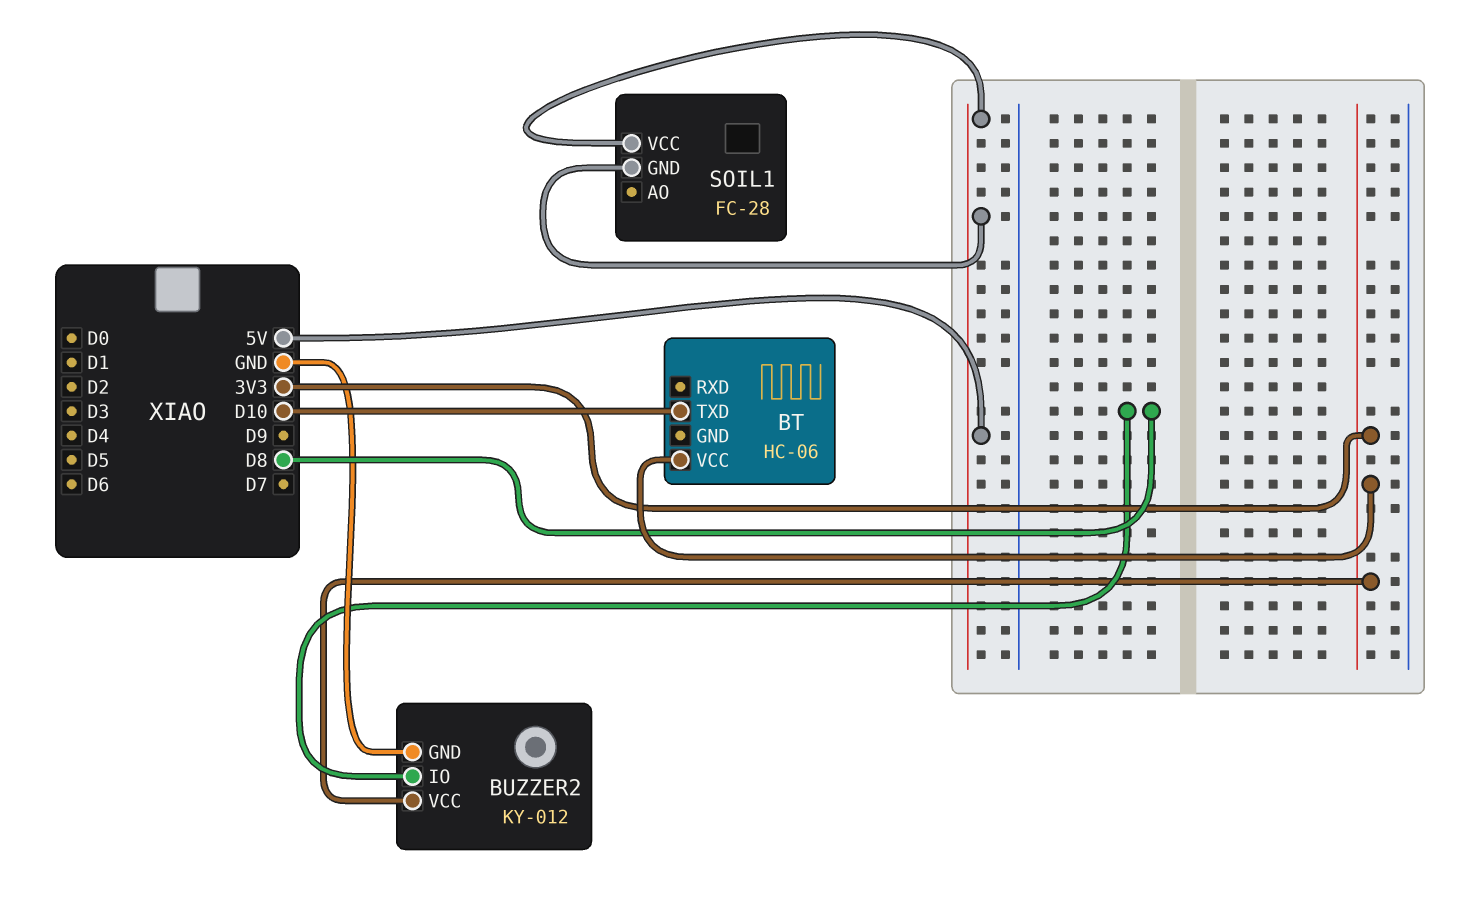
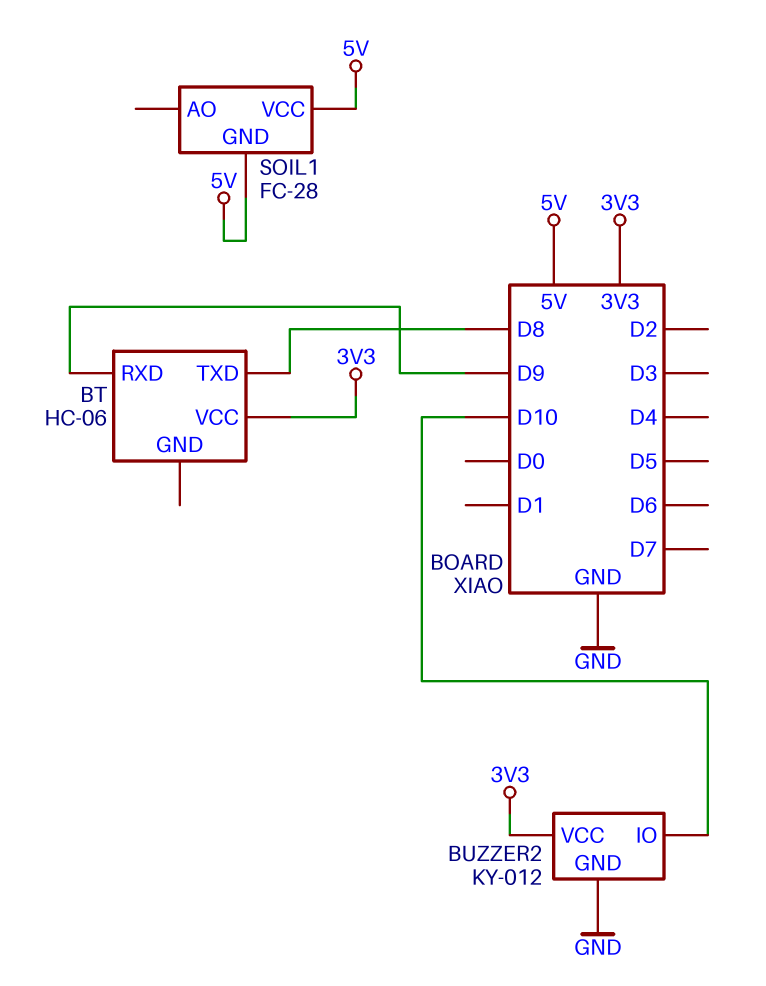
BT pin RXD: none -> D9
BT pin TXD: D10 -> D8
BUZZER2 pin IO: D8 -> D10

